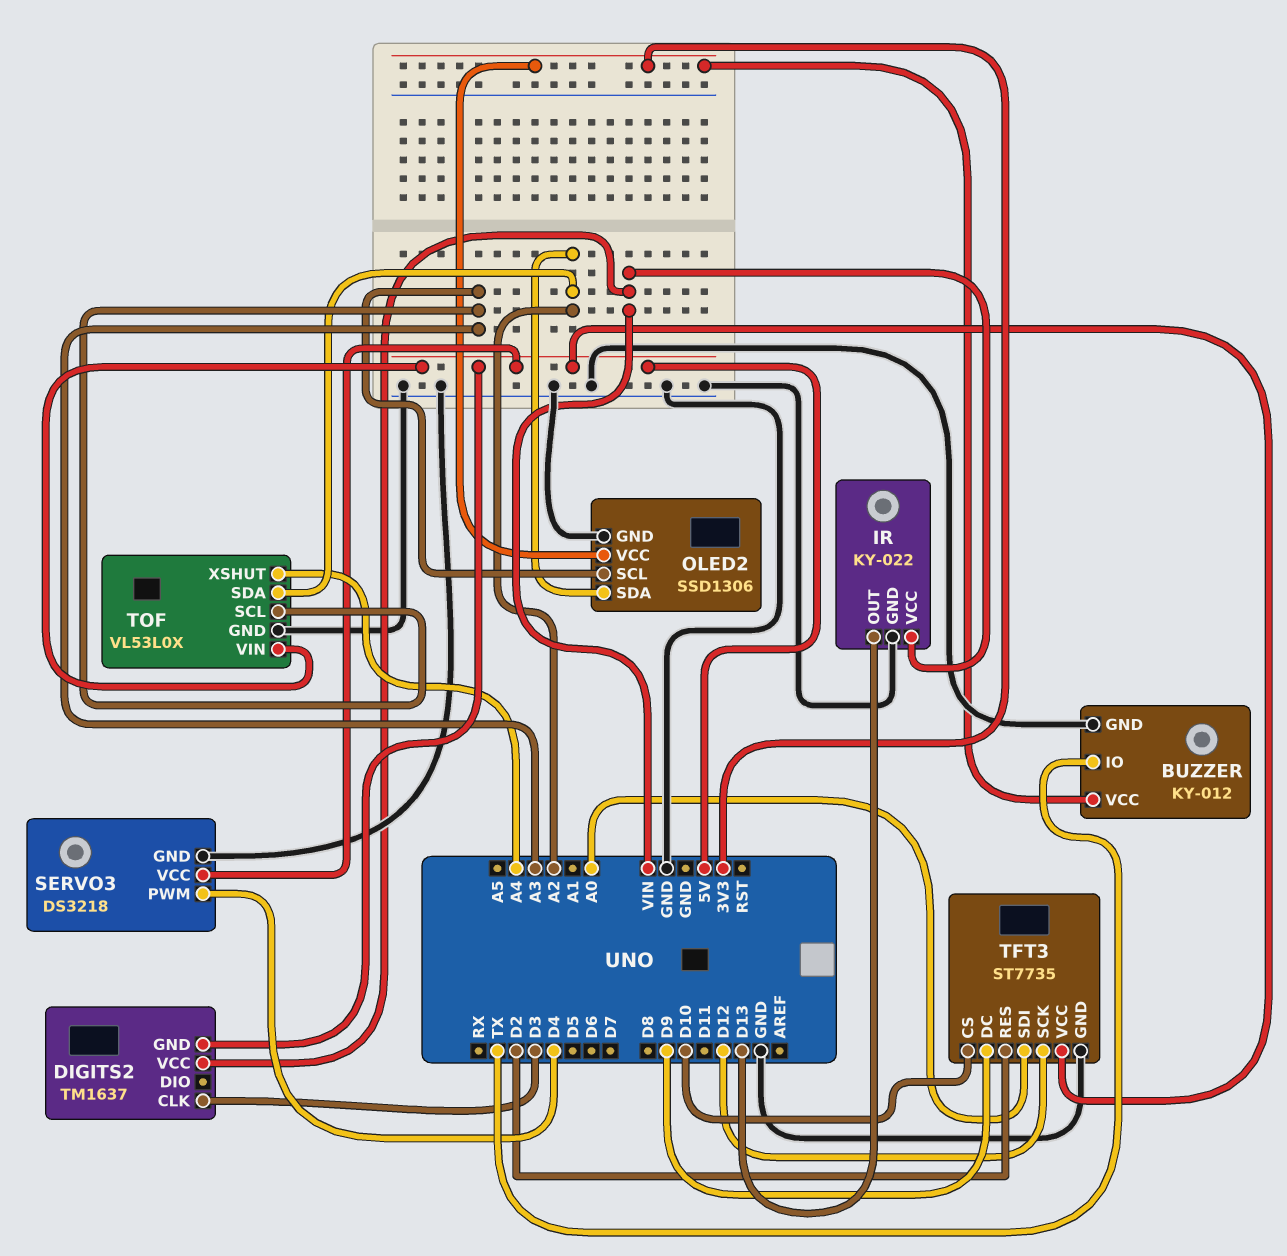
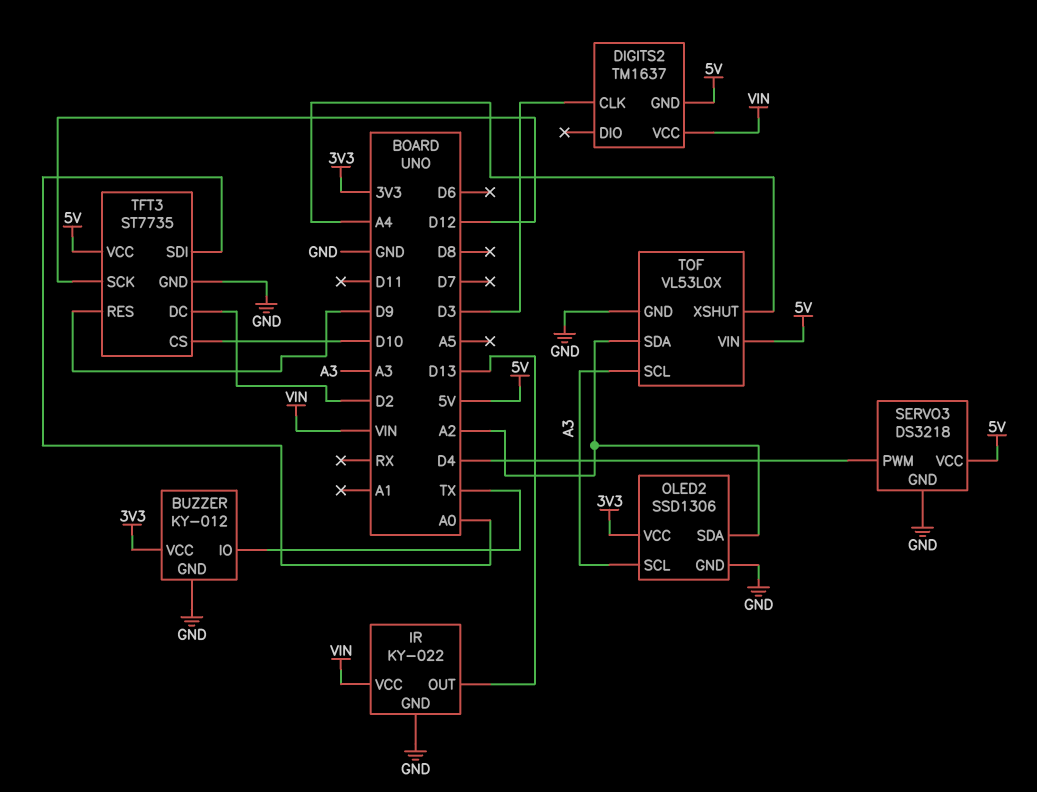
TFT3 pin DC: D9 -> D2
TFT3 pin RES: D2 -> D9

